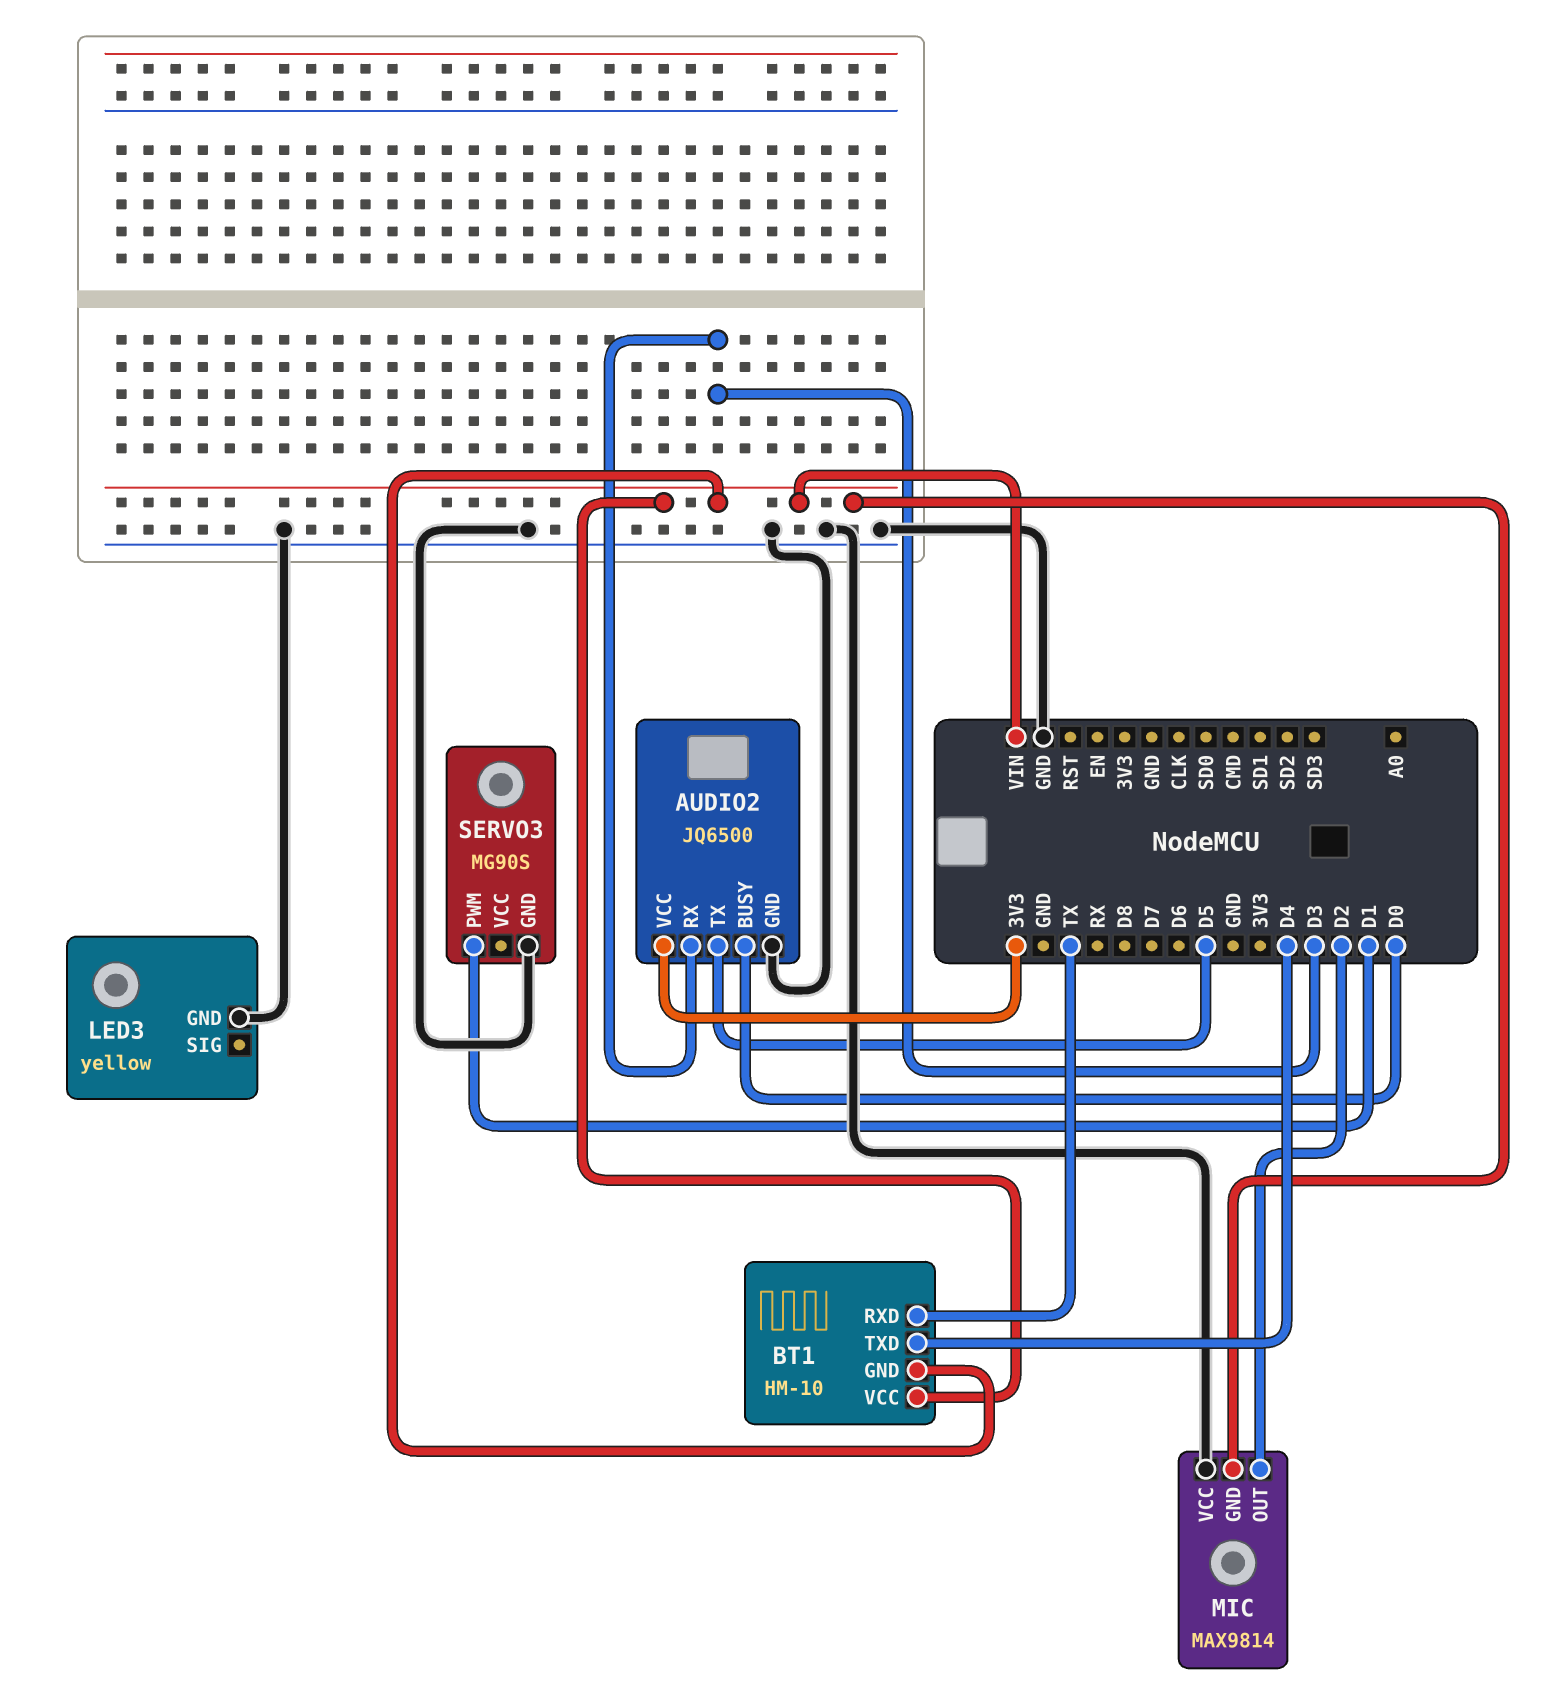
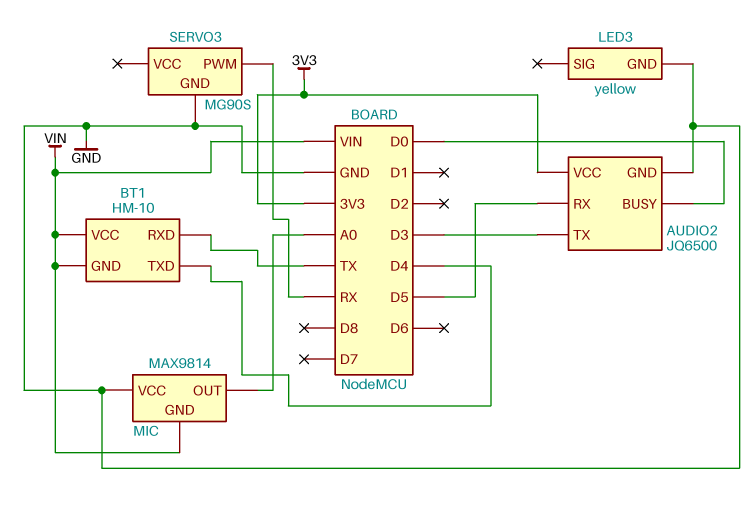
AUDIO2 pin RX: D3 -> D5
AUDIO2 pin TX: D5 -> D3
MIC pin OUT: D2 -> A0
SERVO3 pin PWM: D1 -> RX

